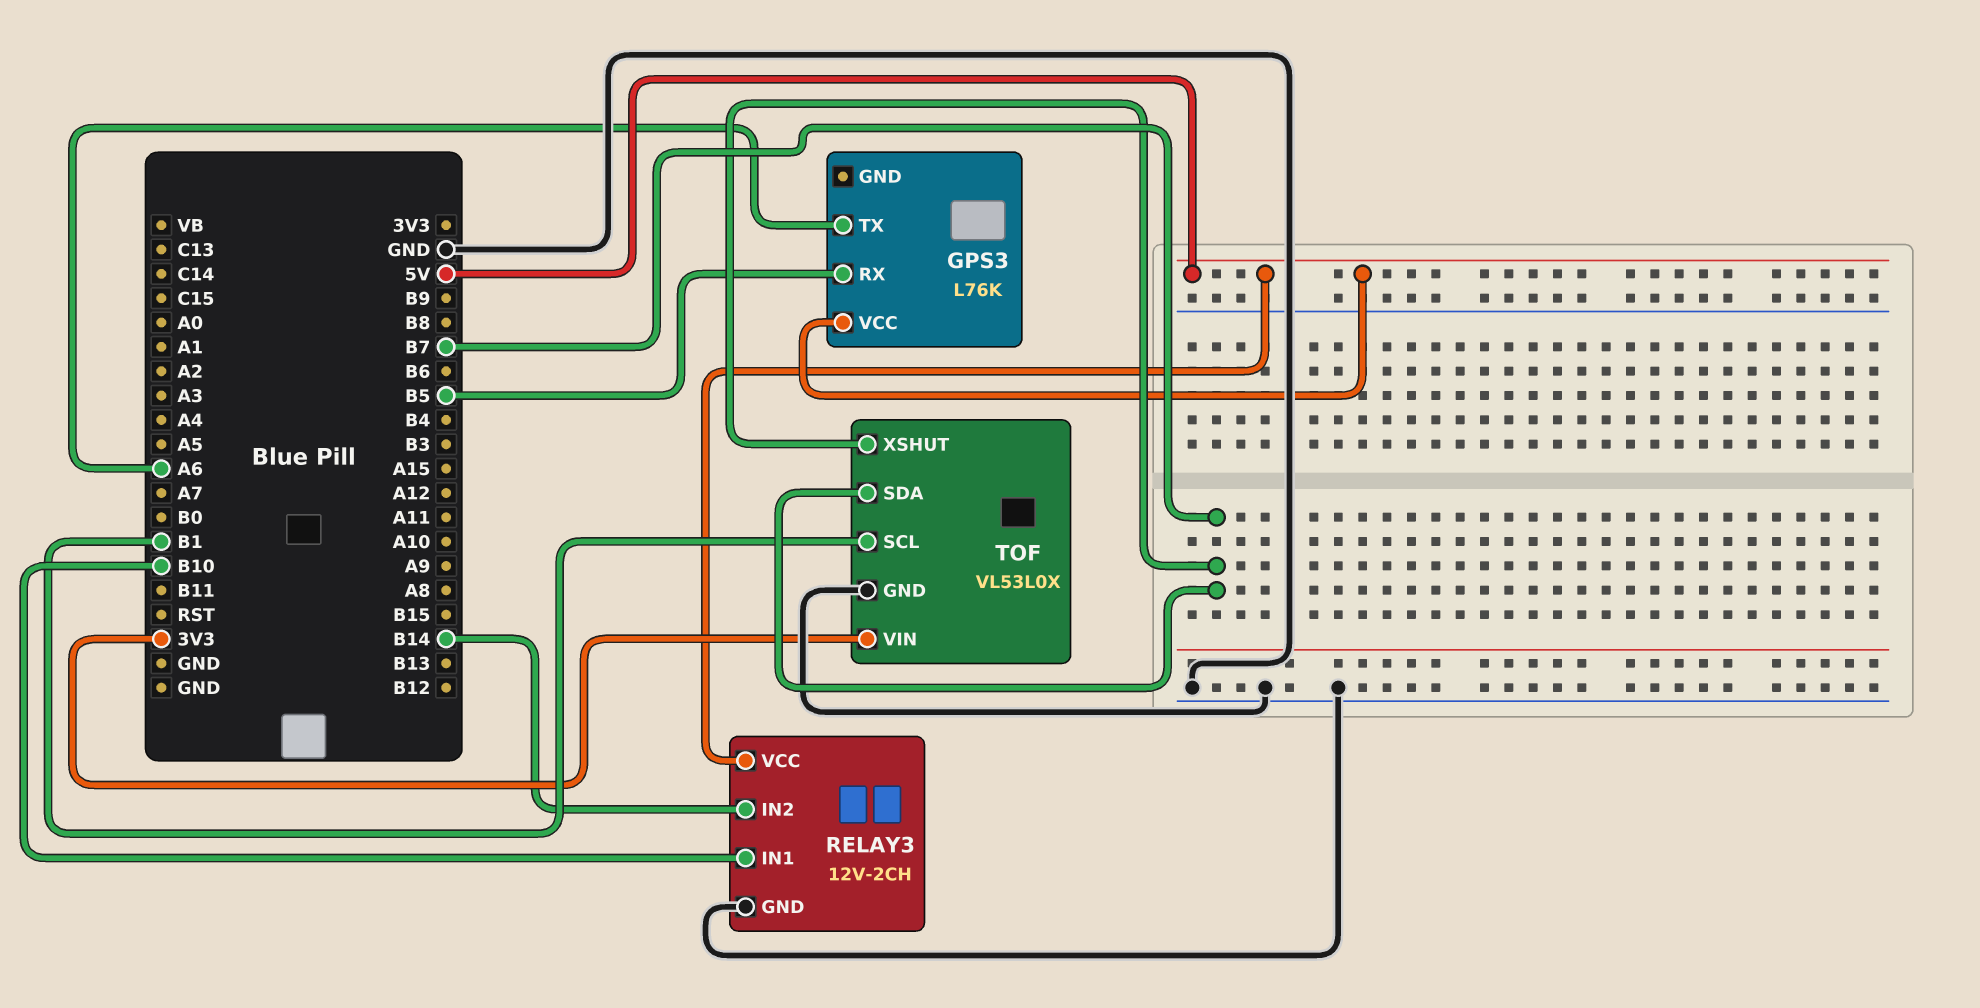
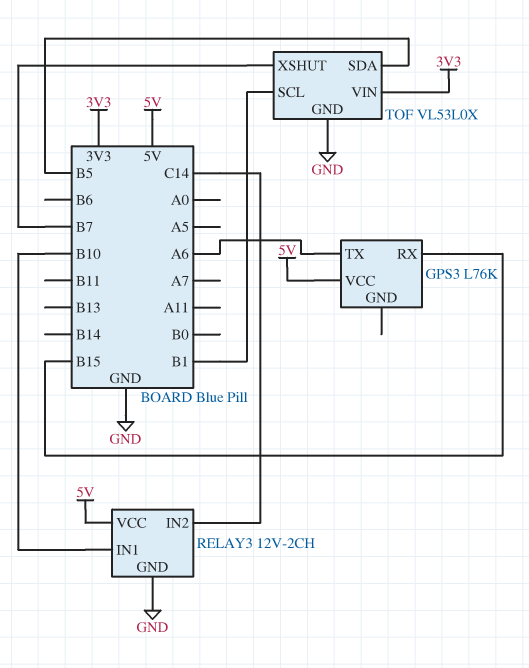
GPS3 pin RX: B5 -> B15
RELAY3 pin IN2: B14 -> C14
TOF pin SDA: B7 -> B5

